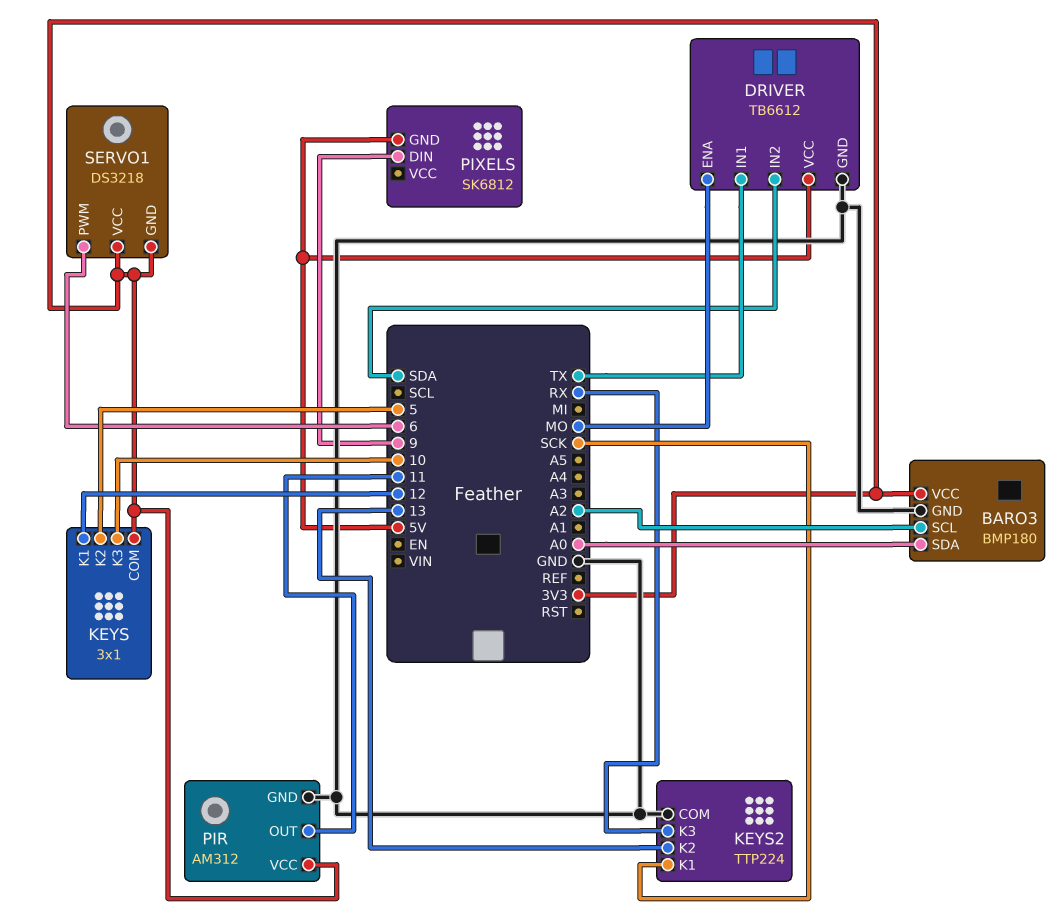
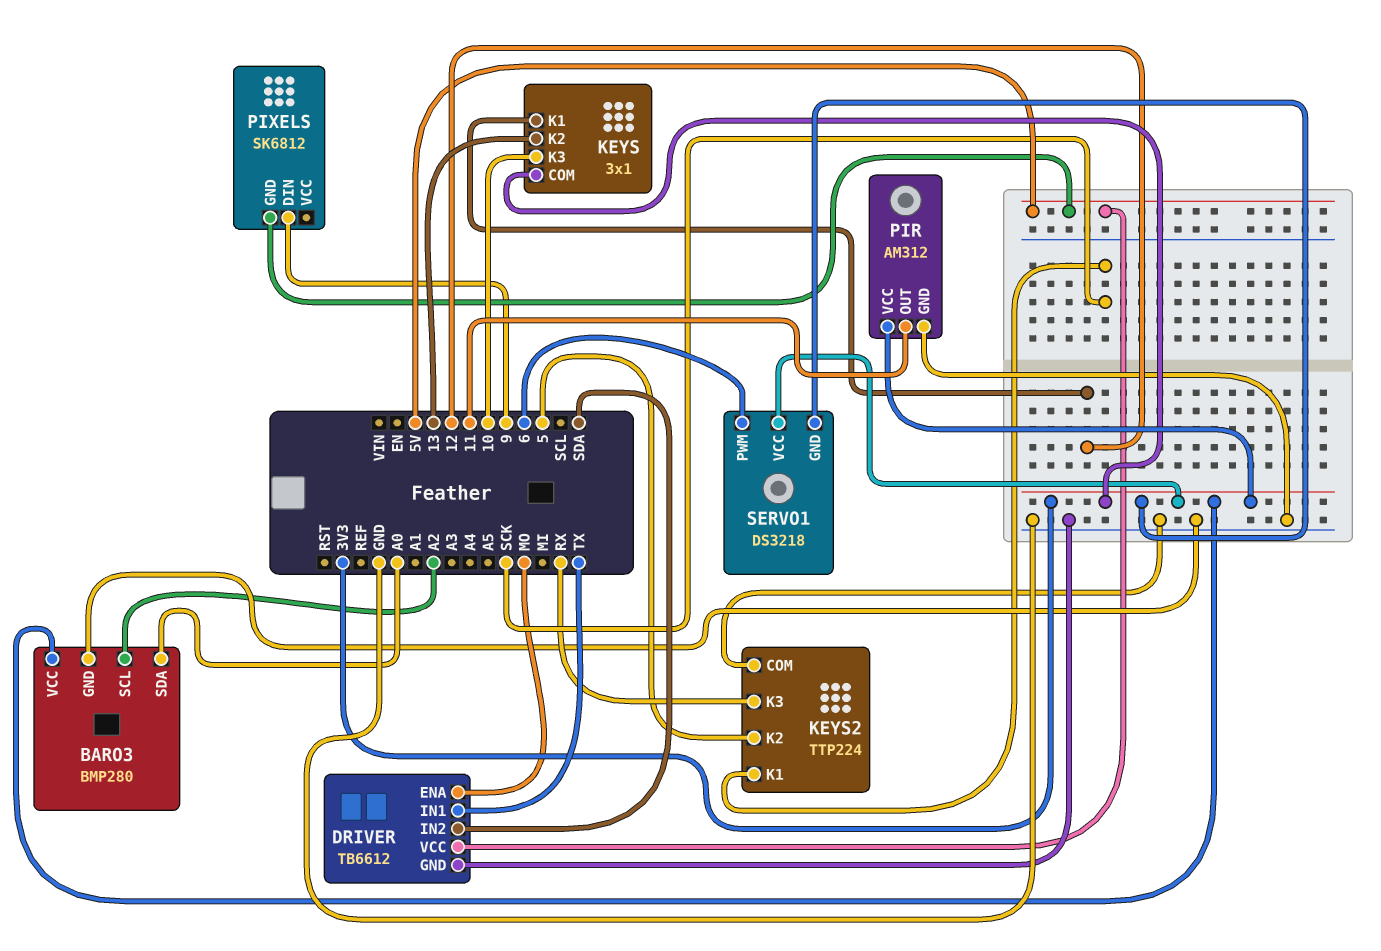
BARO3: BMP180 -> BMP280
KEYS pin K2: 5 -> 13
KEYS2 pin K2: 13 -> 5

